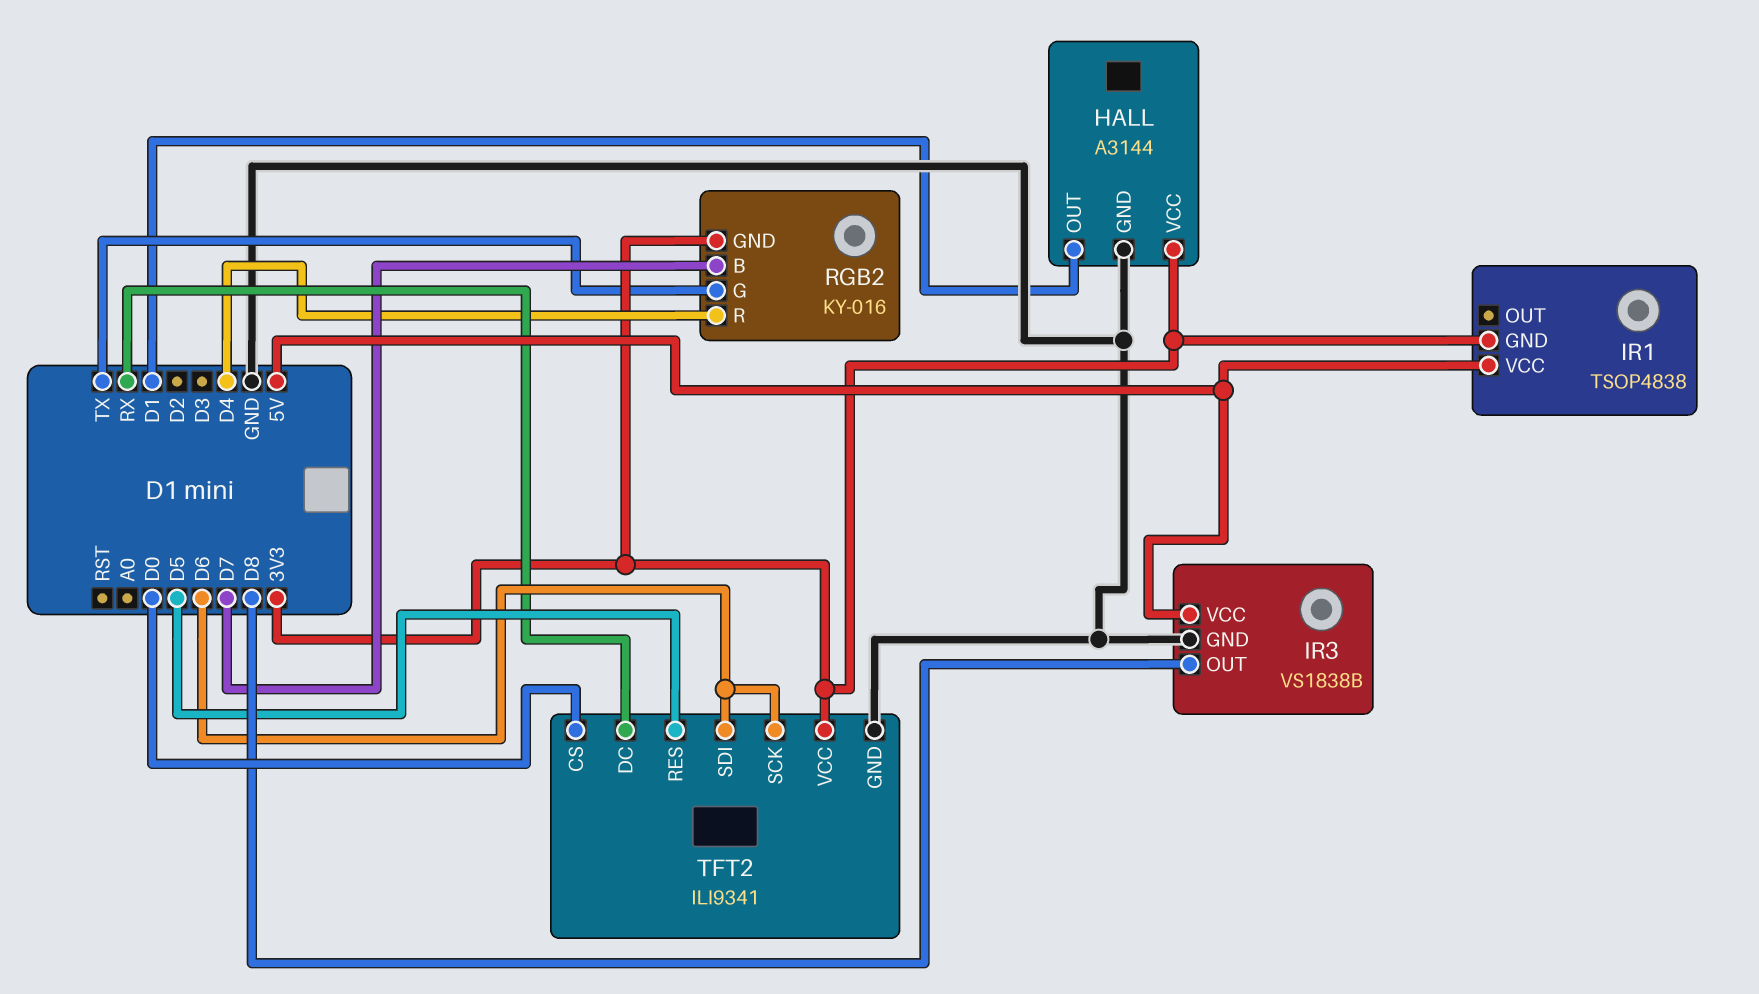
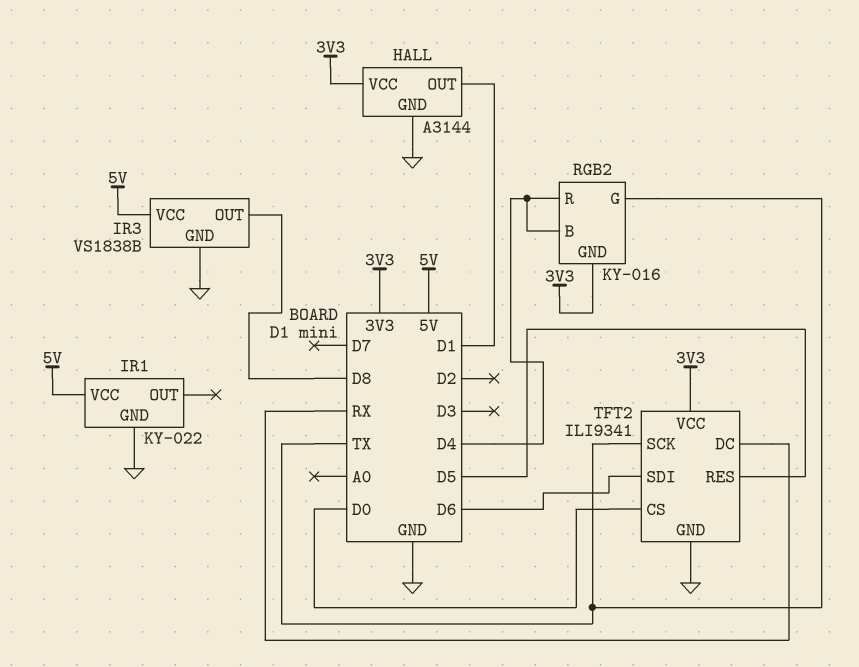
IR1: TSOP4838 -> KY-022
IR1 pin GND: 3V3 -> GND
RGB2 pin B: D7 -> D4
TFT2 pin SCK: D6 -> TX

